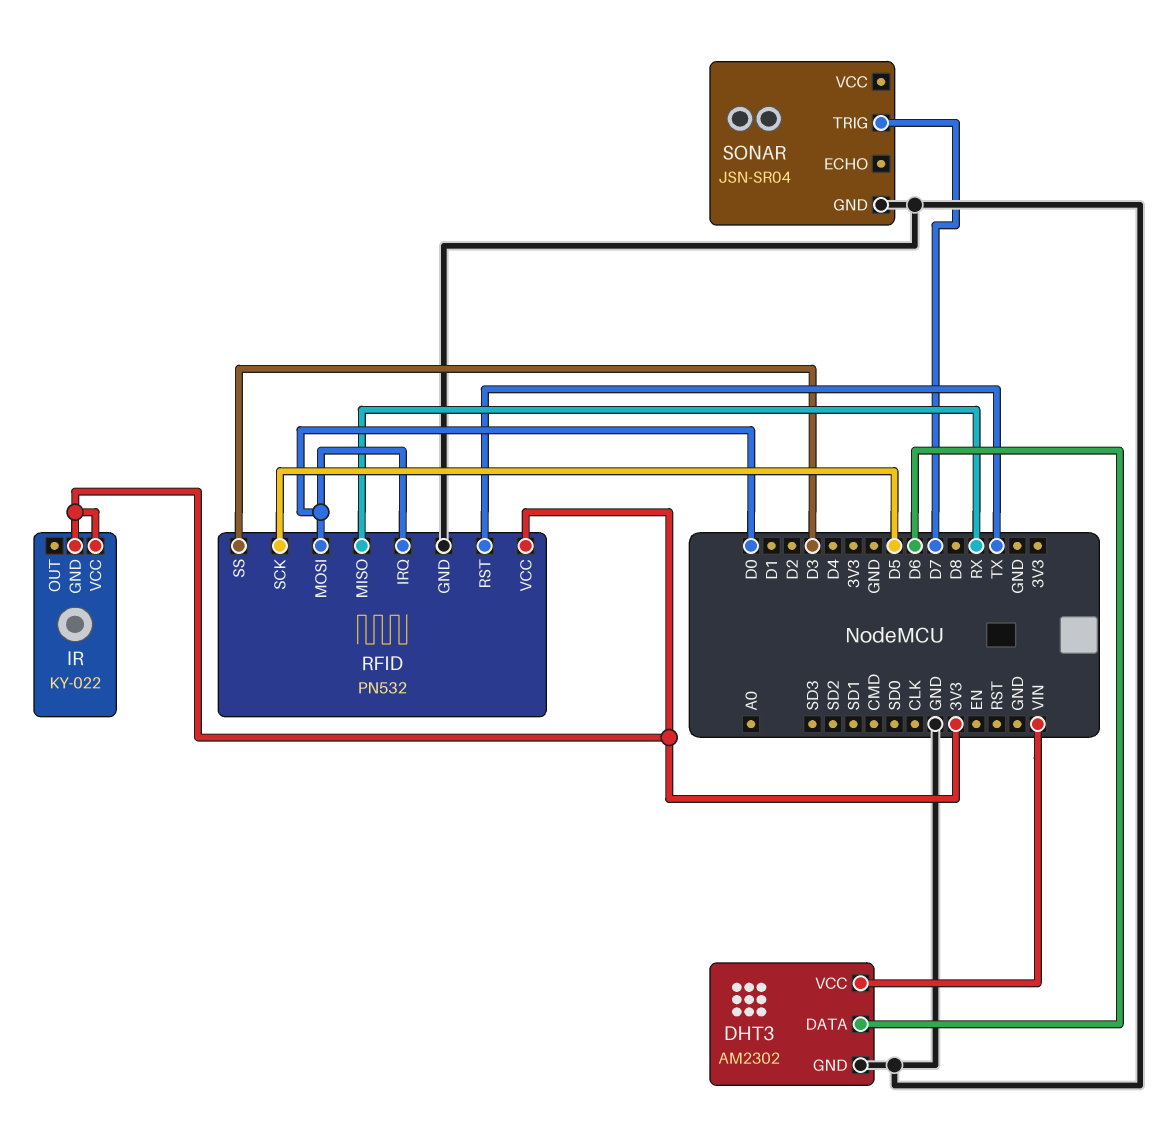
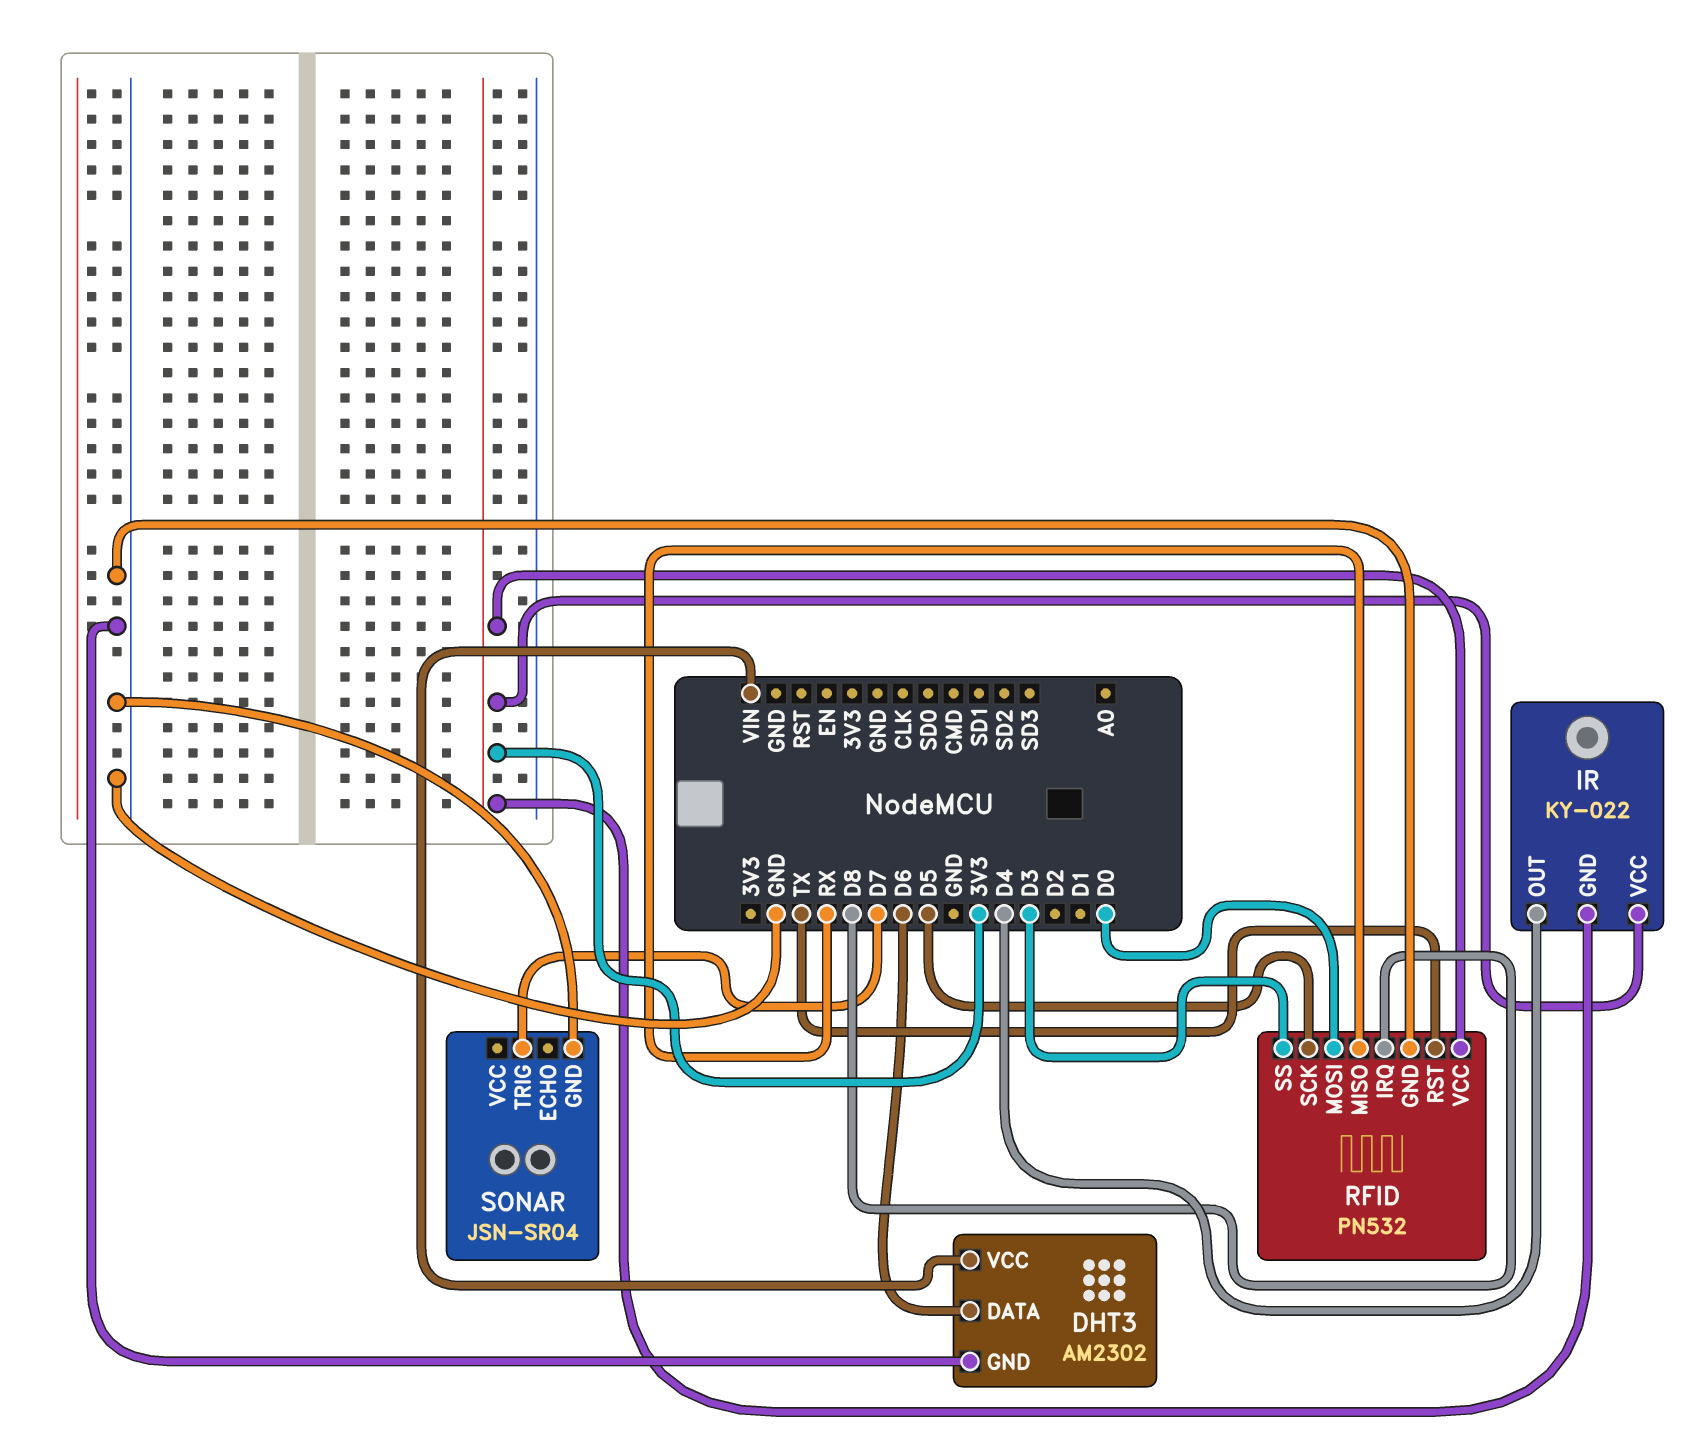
IR pin OUT: none -> D4
RFID pin IRQ: D0 -> D8

